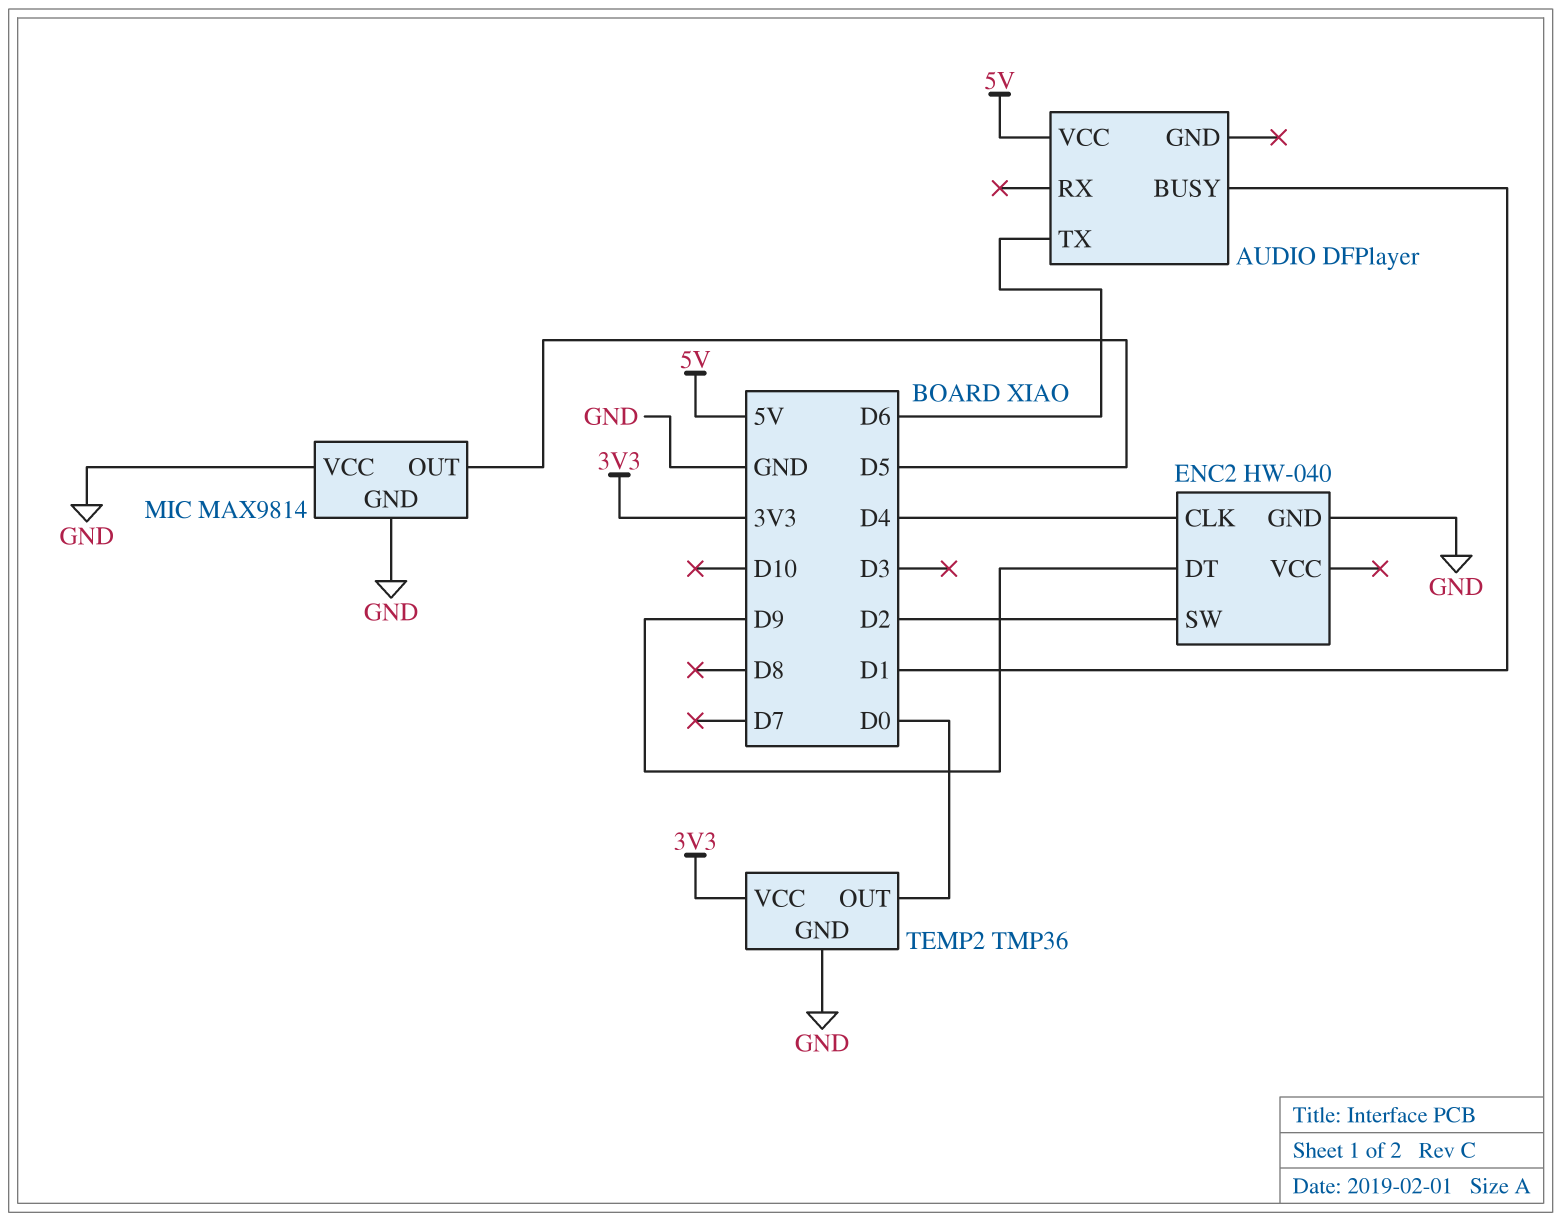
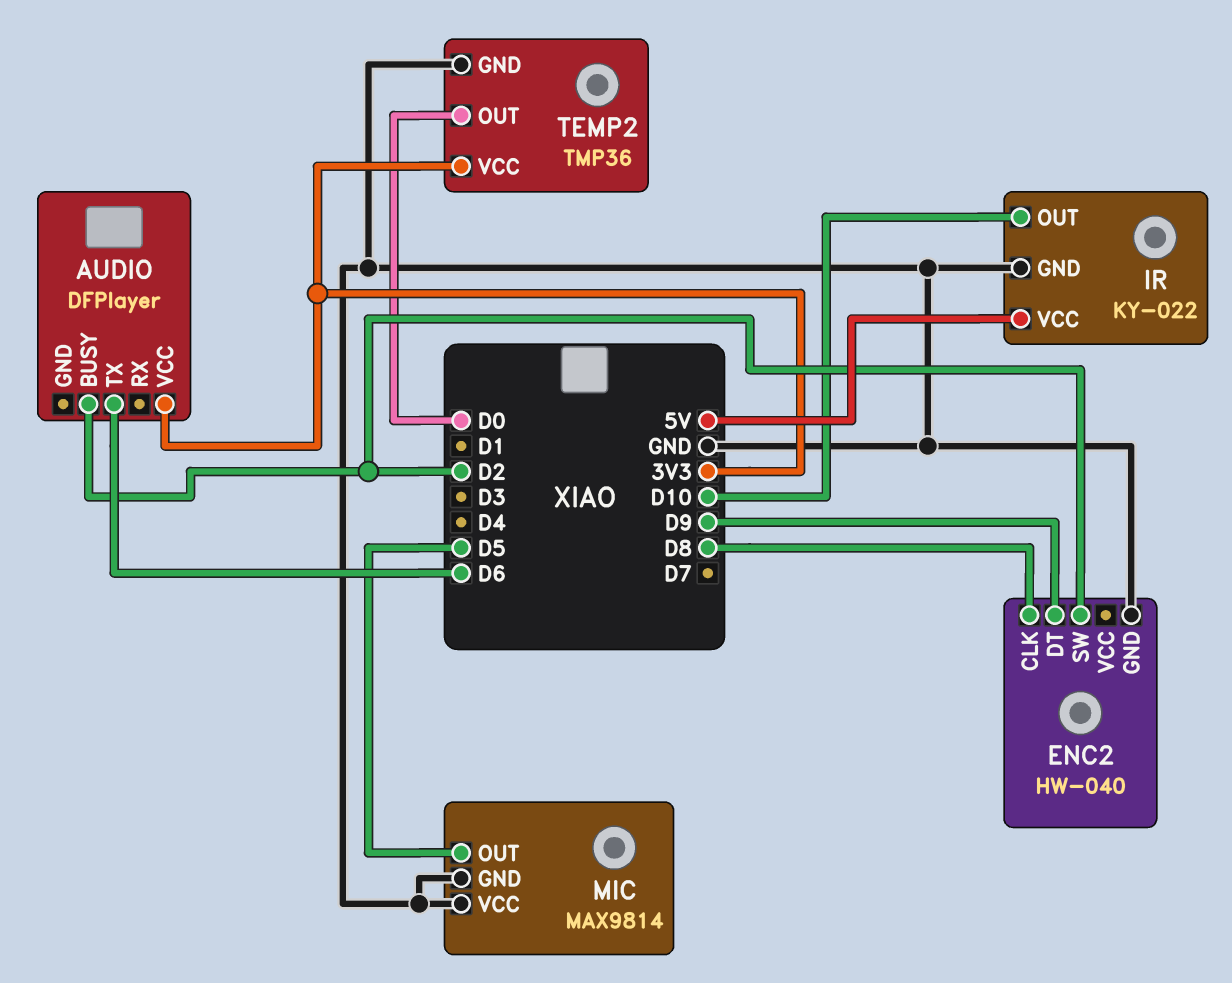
AUDIO pin BUSY: D1 -> D2
AUDIO pin VCC: 5V -> 3V3
ENC2 pin CLK: D4 -> D8
IR: none -> KY-022
IR pin GND: none -> GND
IR pin OUT: none -> D10
IR pin VCC: none -> 5V

